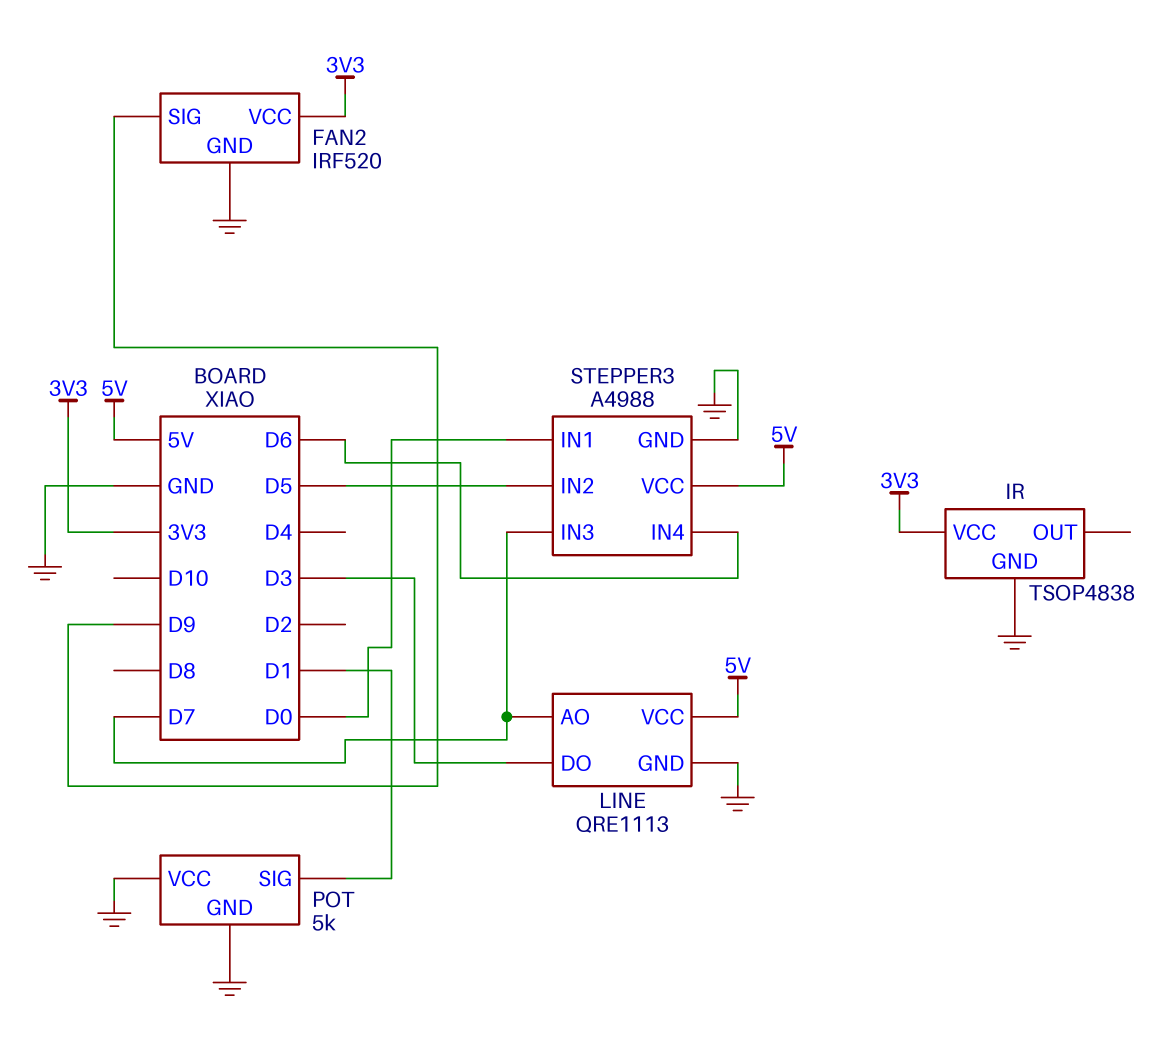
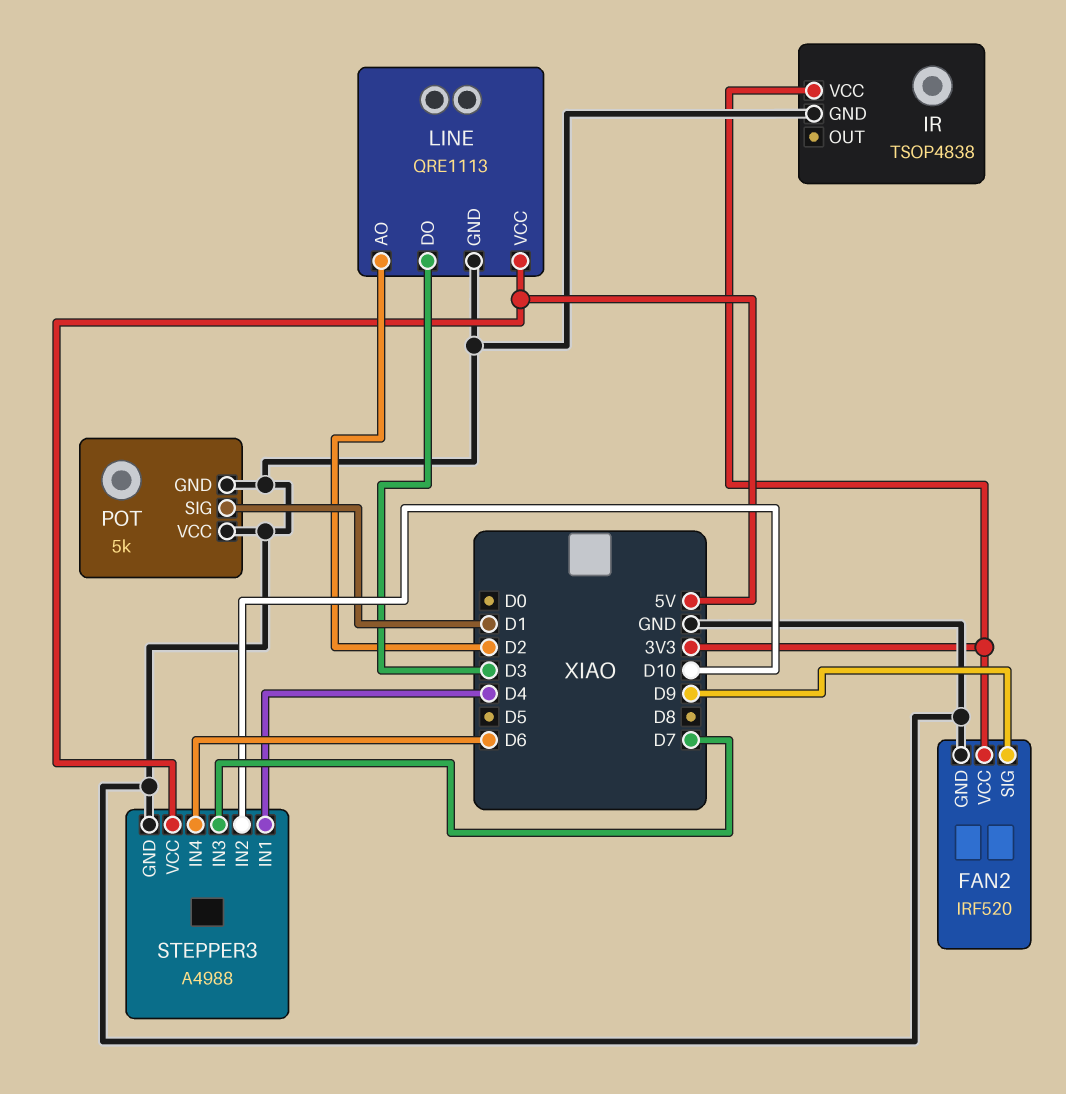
LINE pin AO: D7 -> D2
STEPPER3 pin IN1: D0 -> D4
STEPPER3 pin IN2: D5 -> D10

